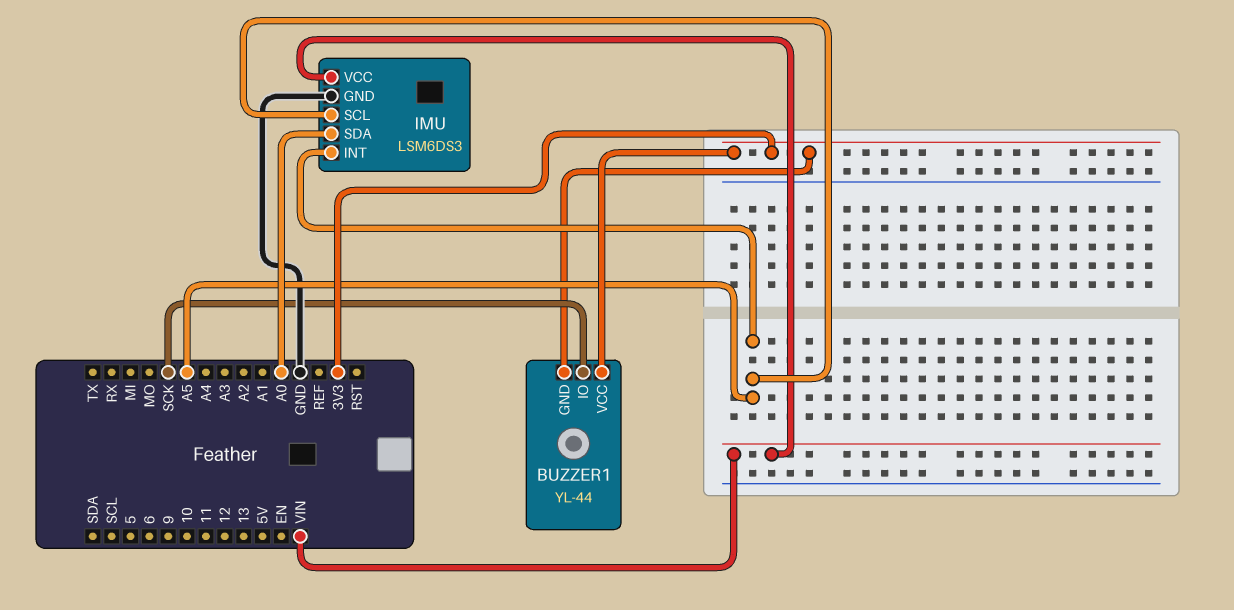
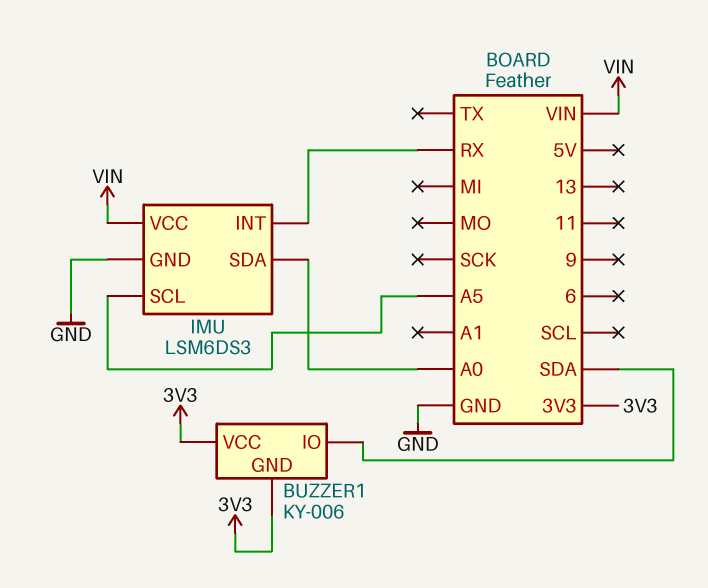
BUZZER1: YL-44 -> KY-006
BUZZER1 pin IO: SCK -> SDA
IMU pin INT: A5 -> RX

